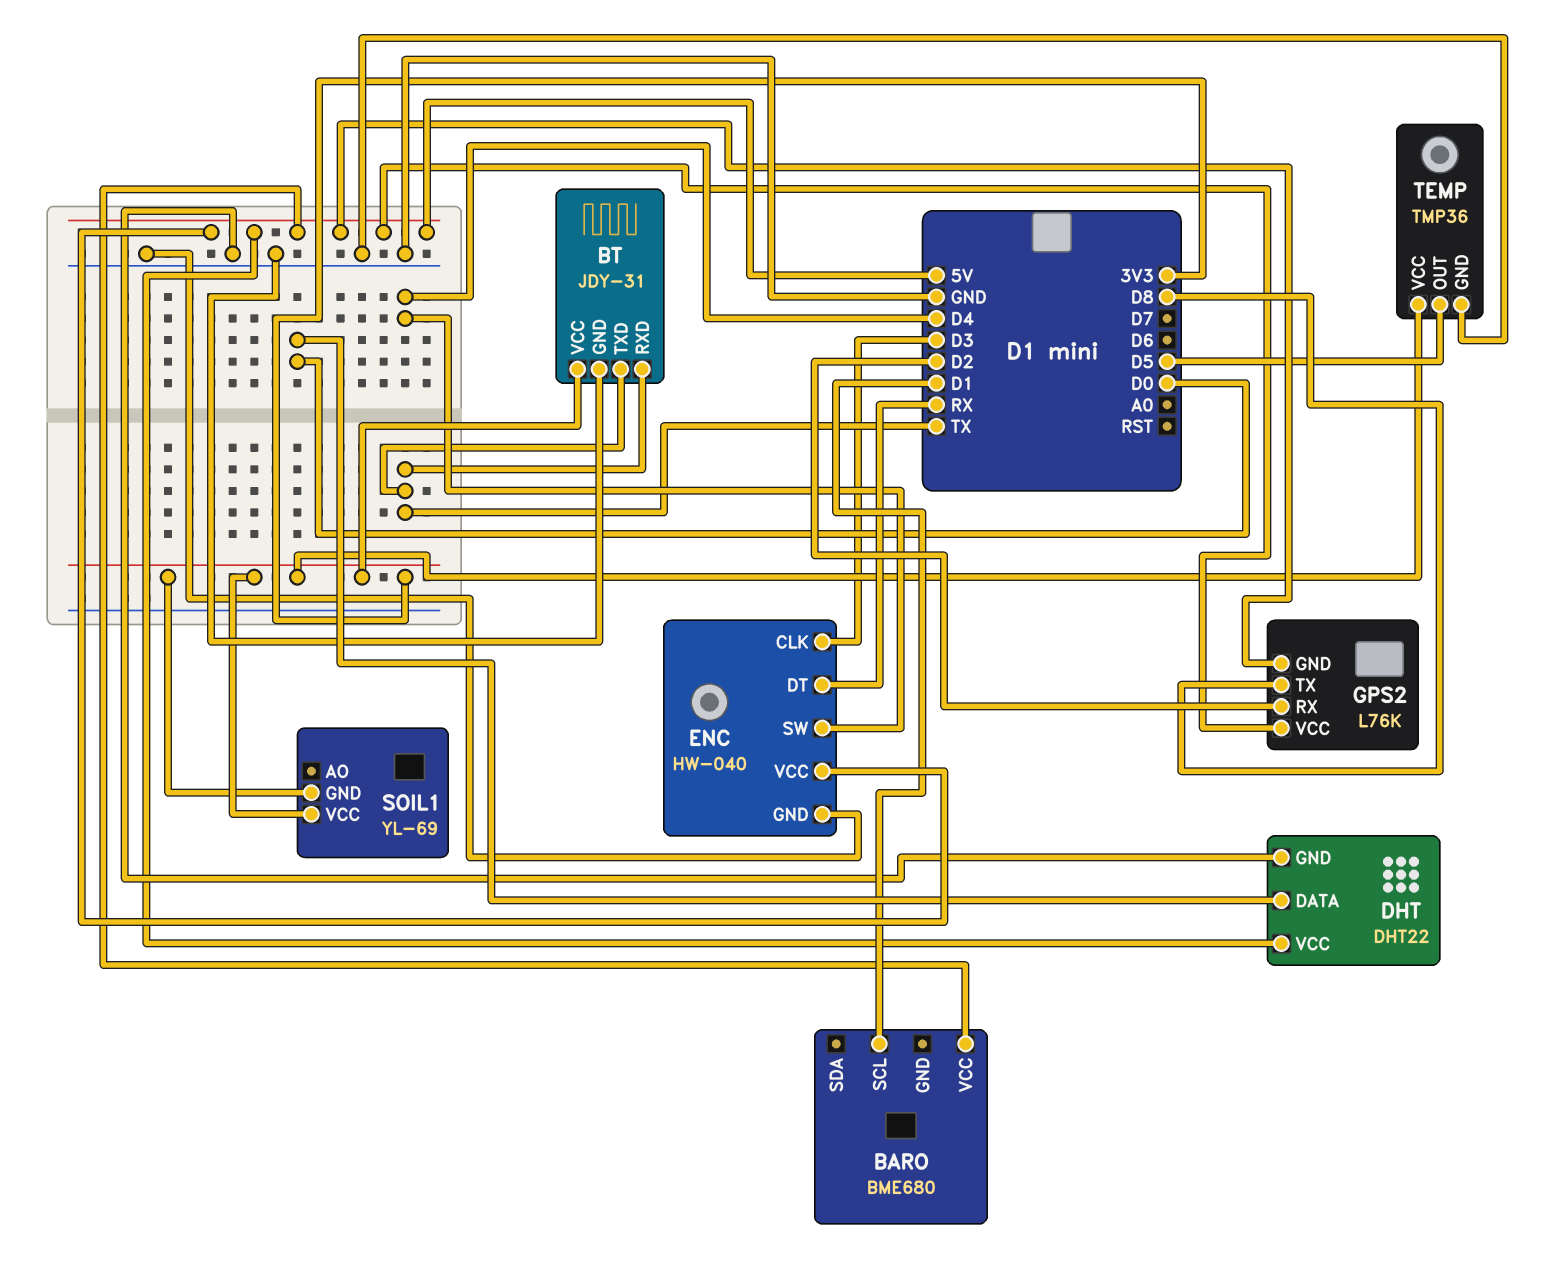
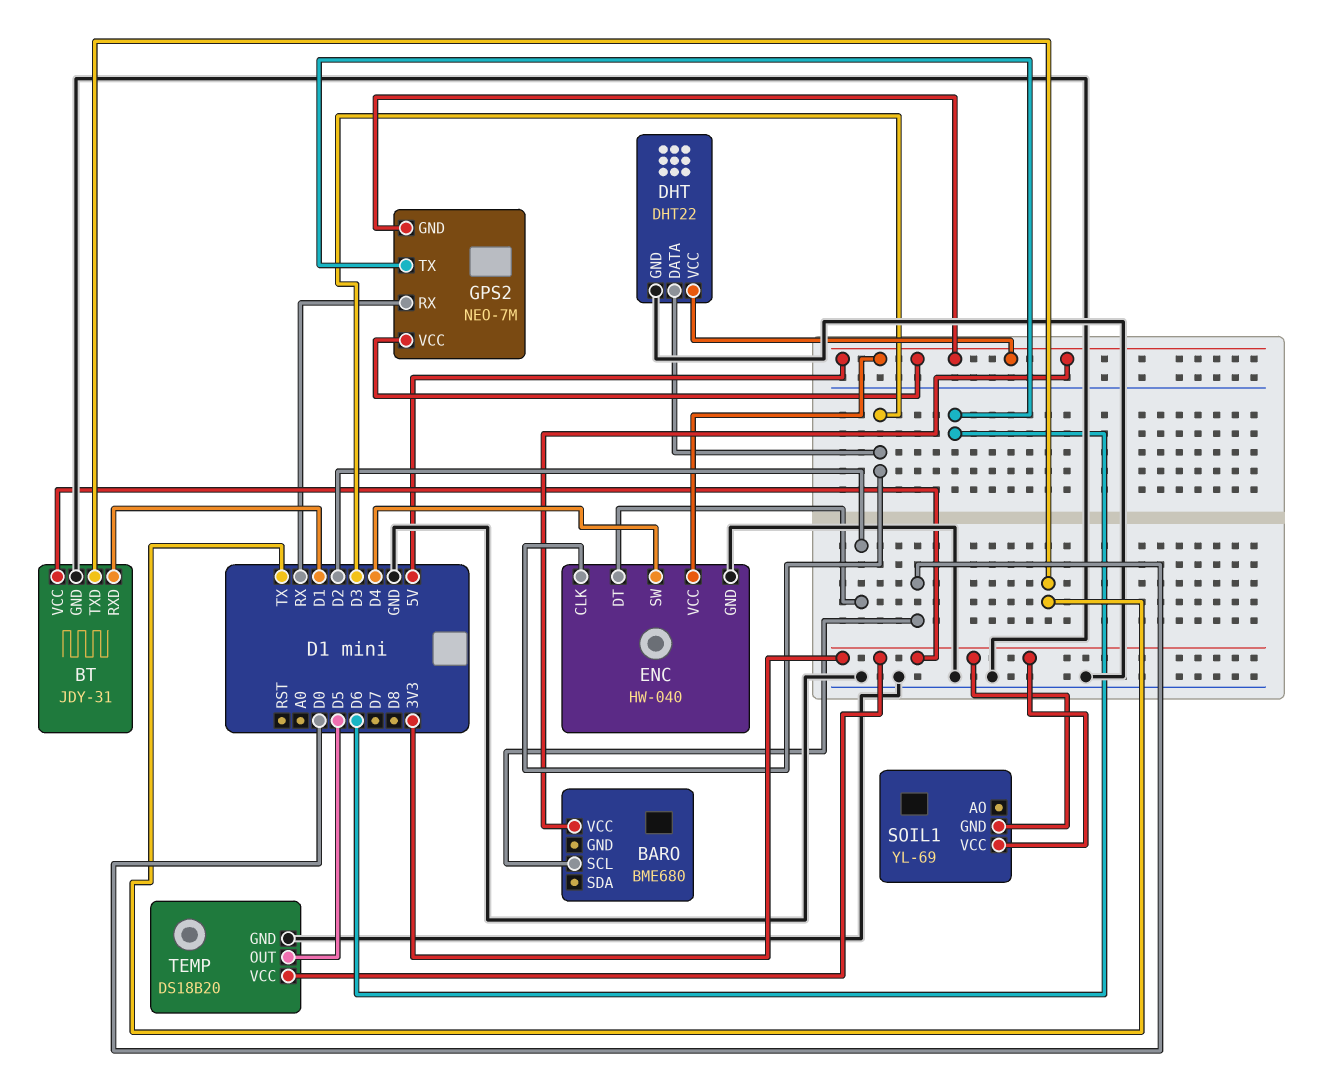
BARO pin SCL: D1 -> D0
BT pin RXD: TX -> D1
DHT pin DATA: D0 -> D3
ENC pin DT: RX -> D2
GPS2: L76K -> NEO-7M
GPS2 pin RX: D2 -> RX
GPS2 pin TX: D8 -> D6
TEMP: TMP36 -> DS18B20

